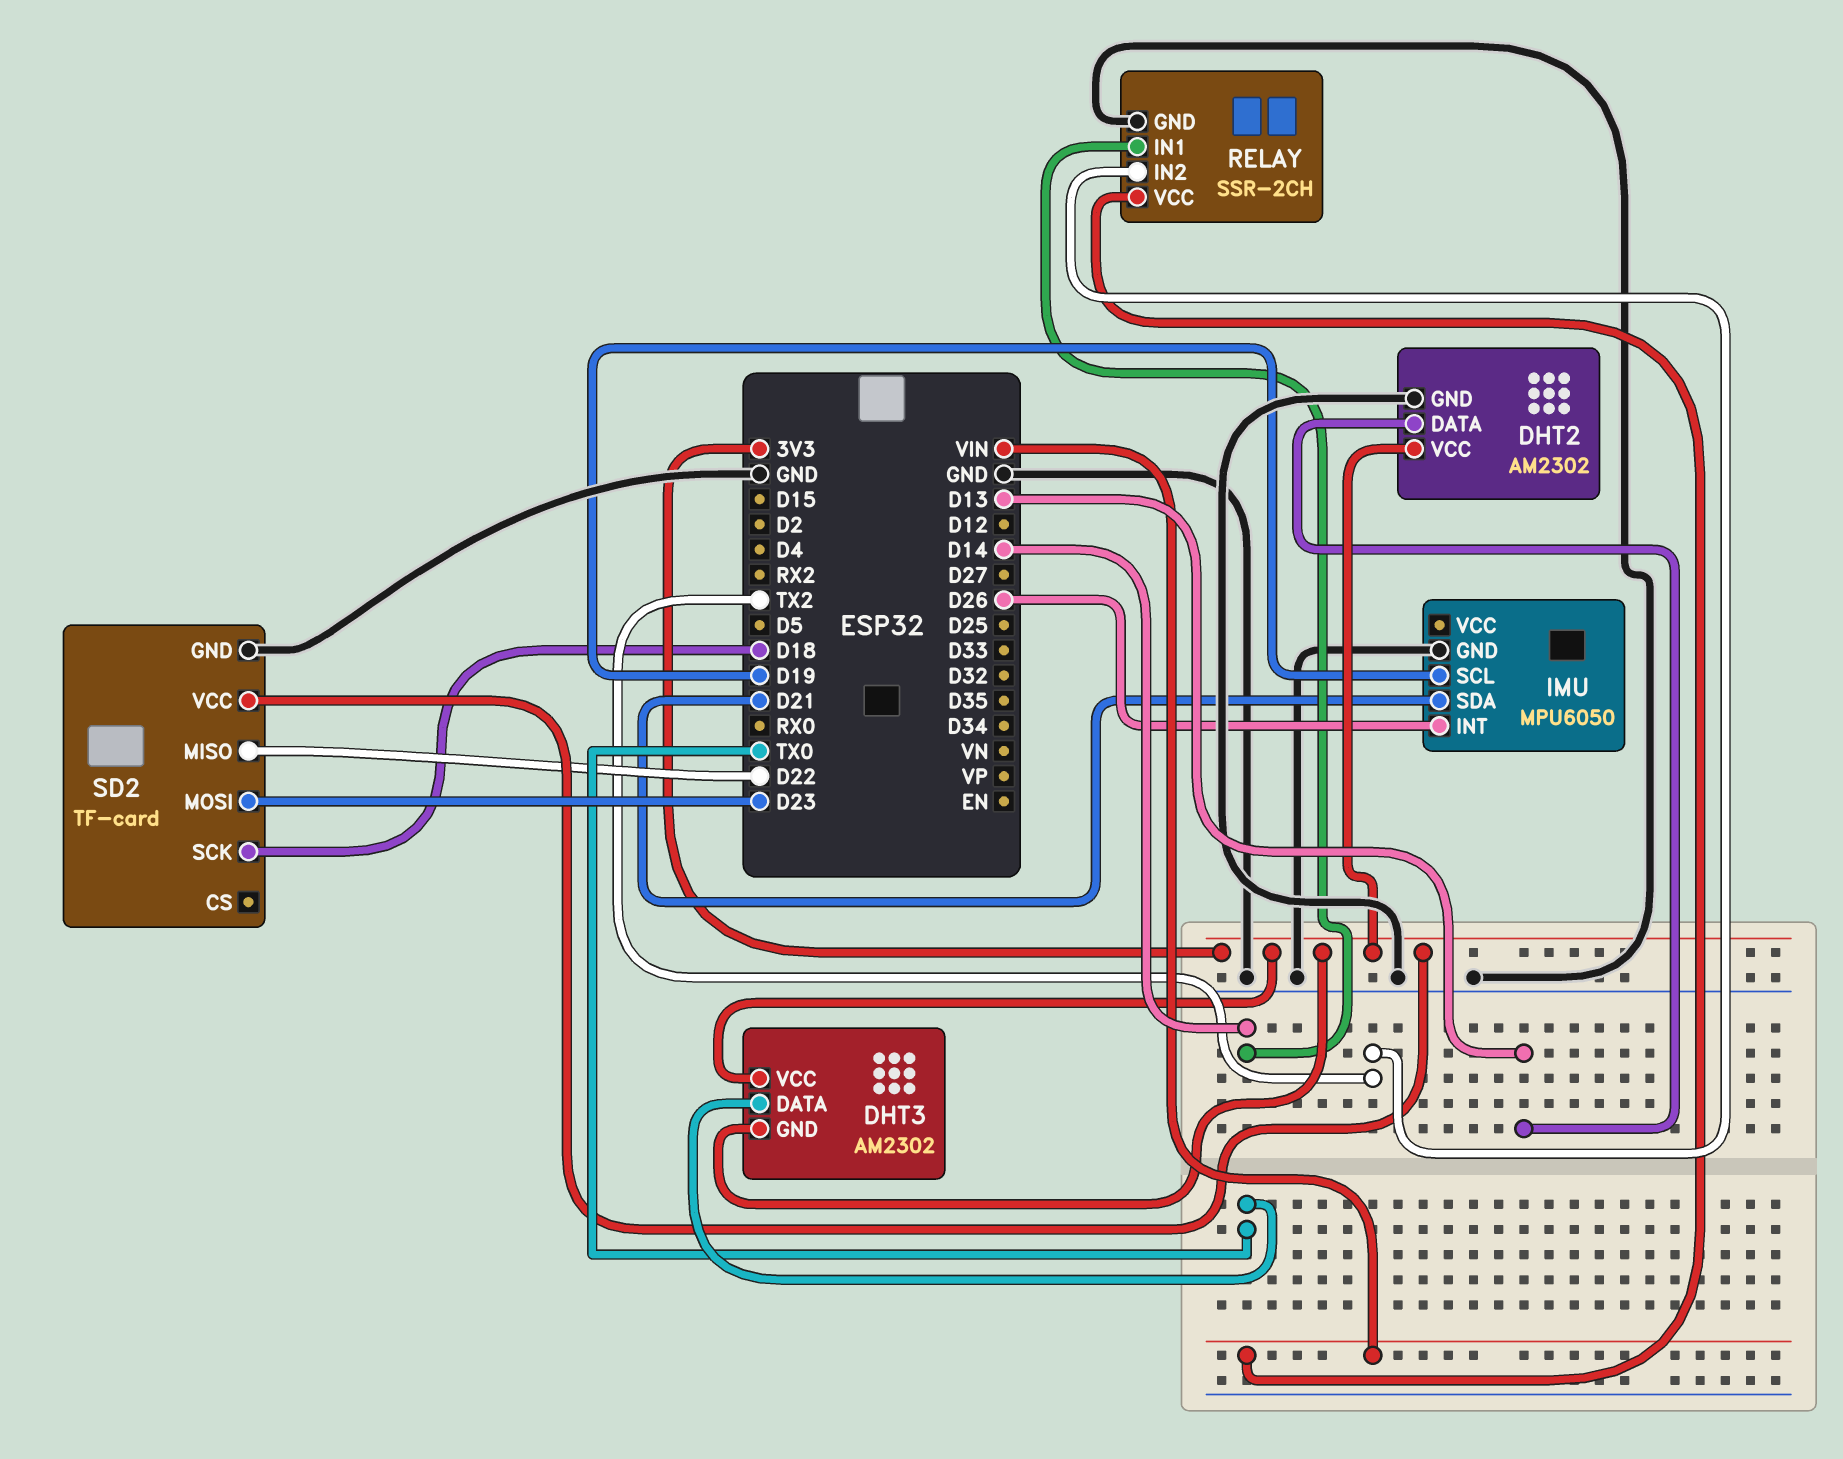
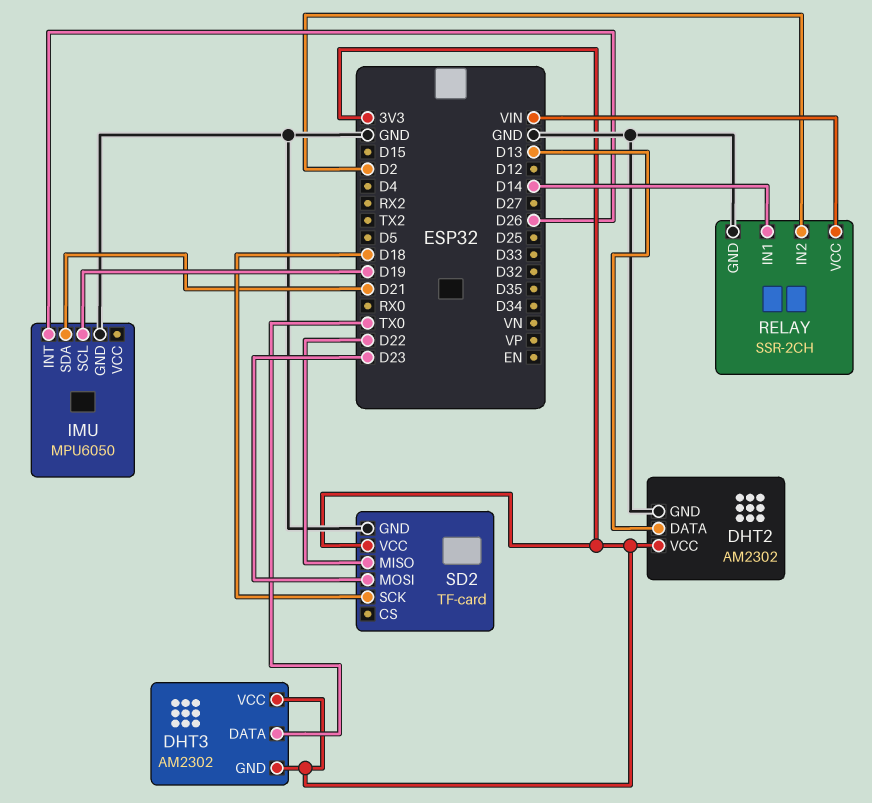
RELAY pin IN2: TX2 -> D2

